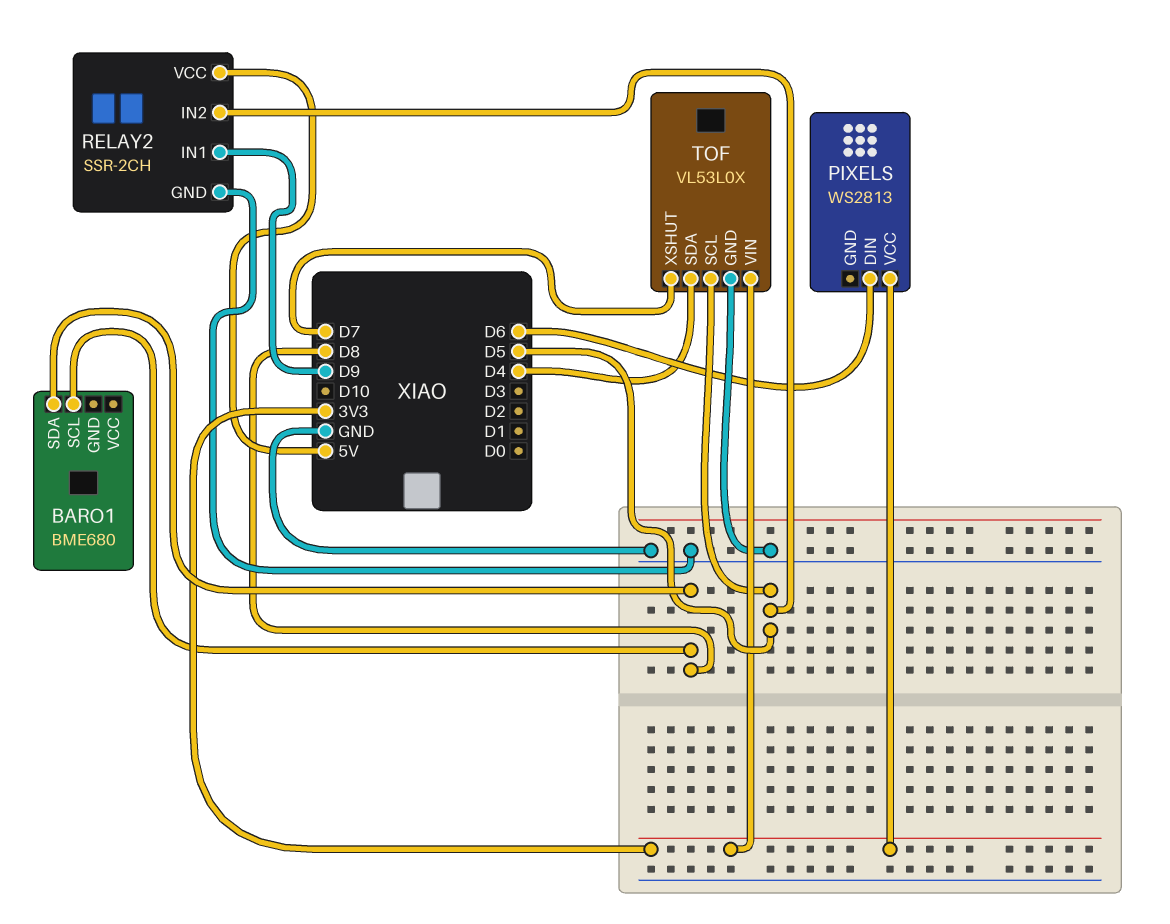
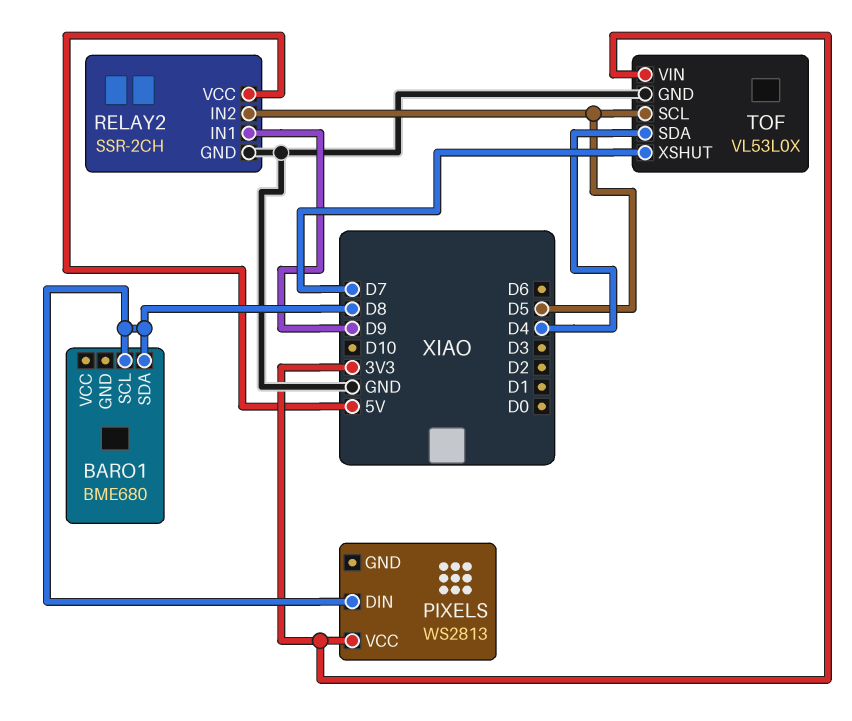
PIXELS pin DIN: D6 -> D8

